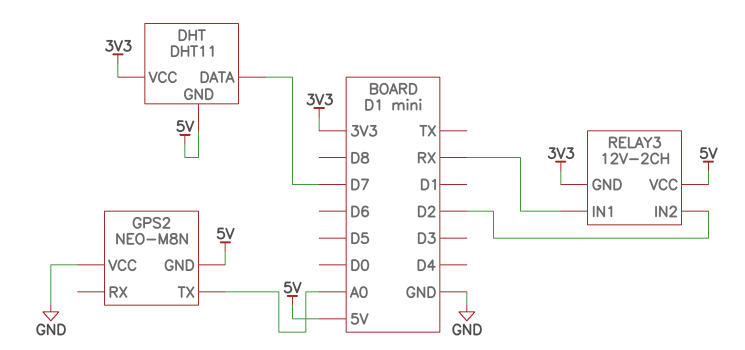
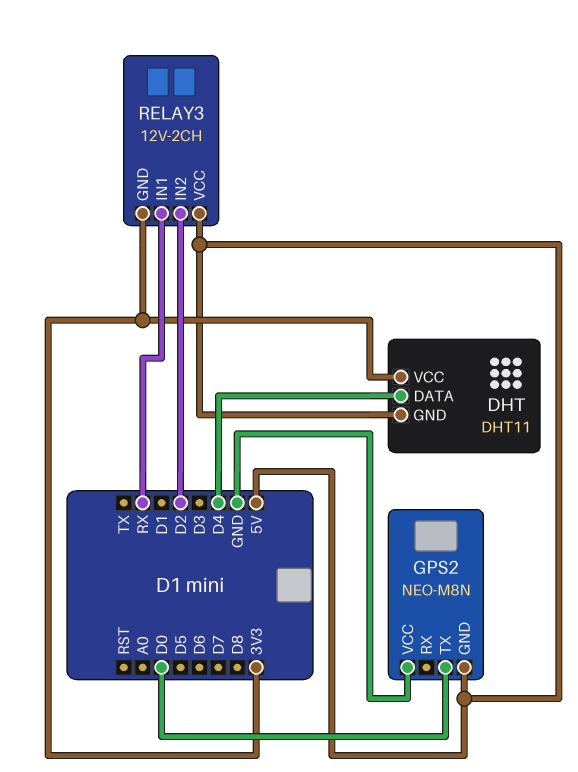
DHT pin DATA: D7 -> D4
GPS2 pin TX: A0 -> D0

